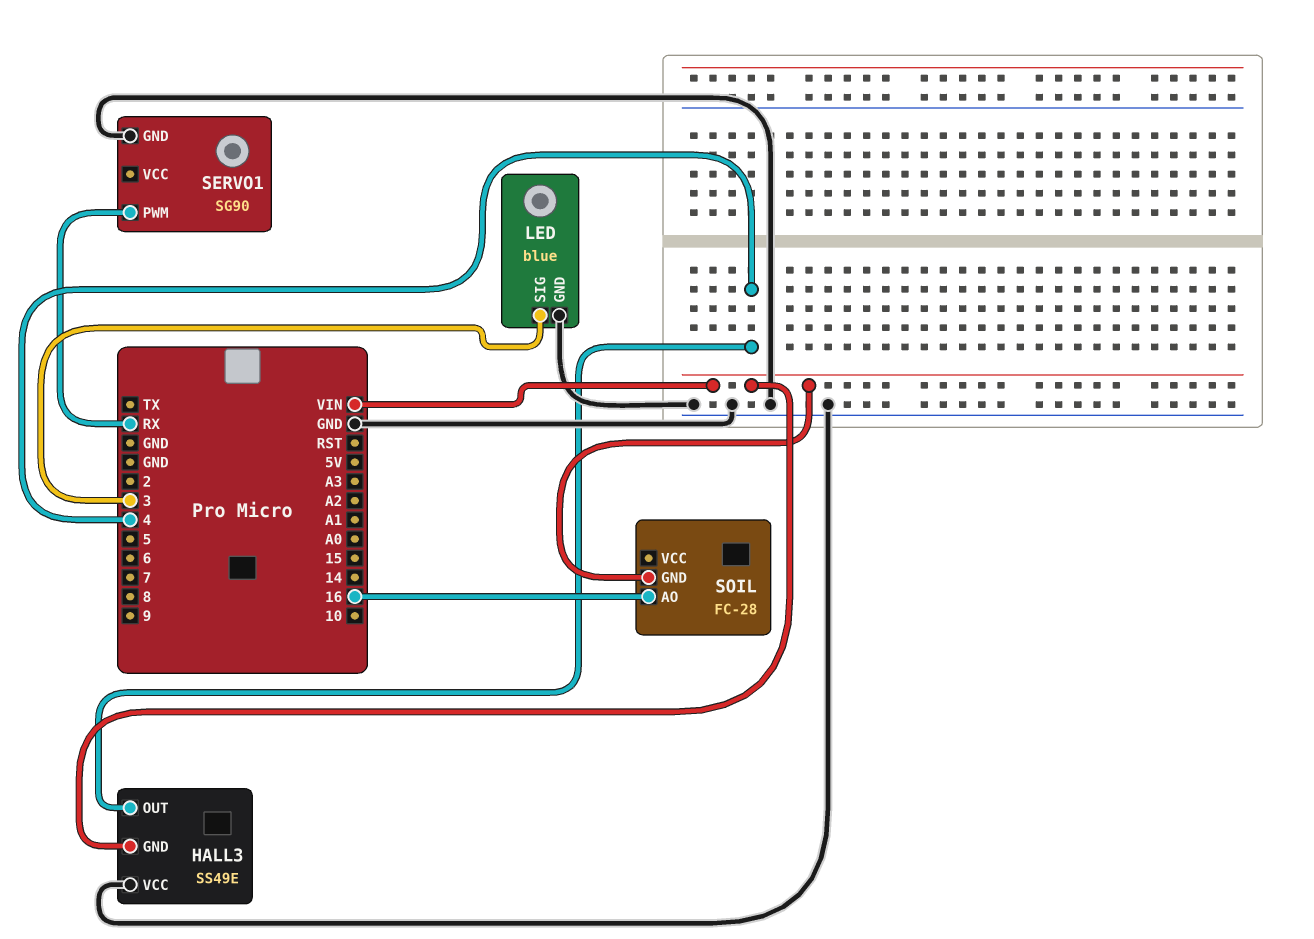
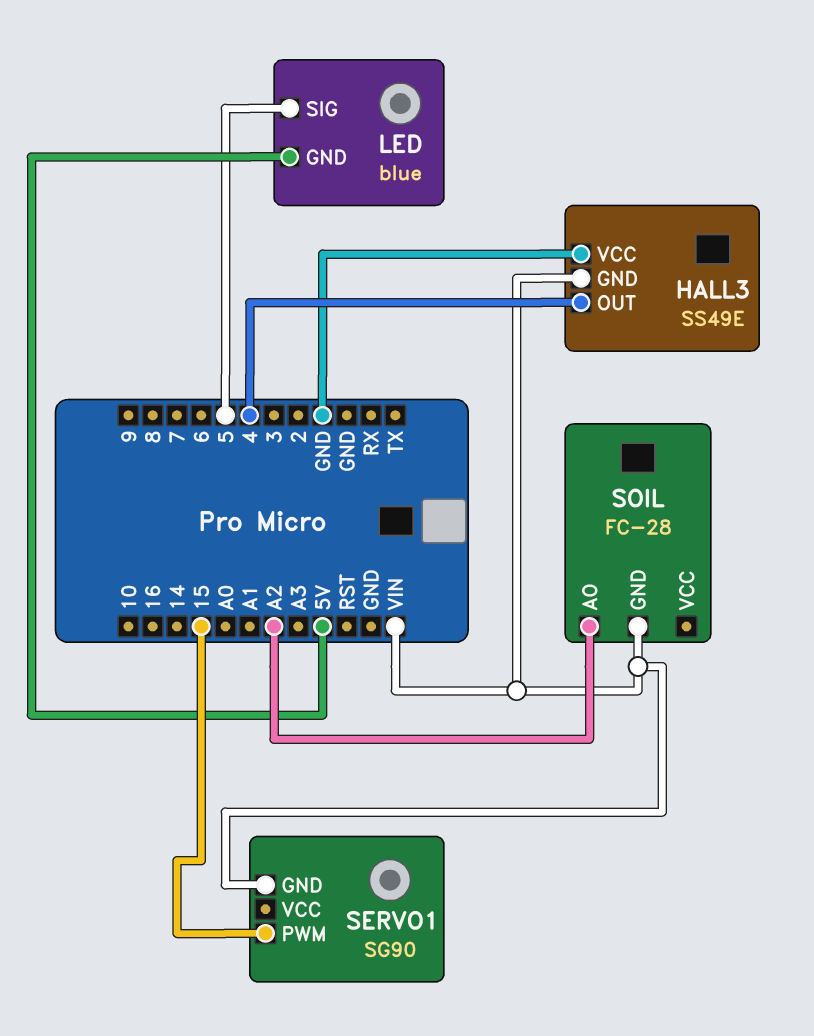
LED pin GND: GND -> 5V
LED pin SIG: 3 -> 5
SERVO1 pin GND: GND -> VIN
SERVO1 pin PWM: RX -> 15
SOIL pin AO: 16 -> A2

